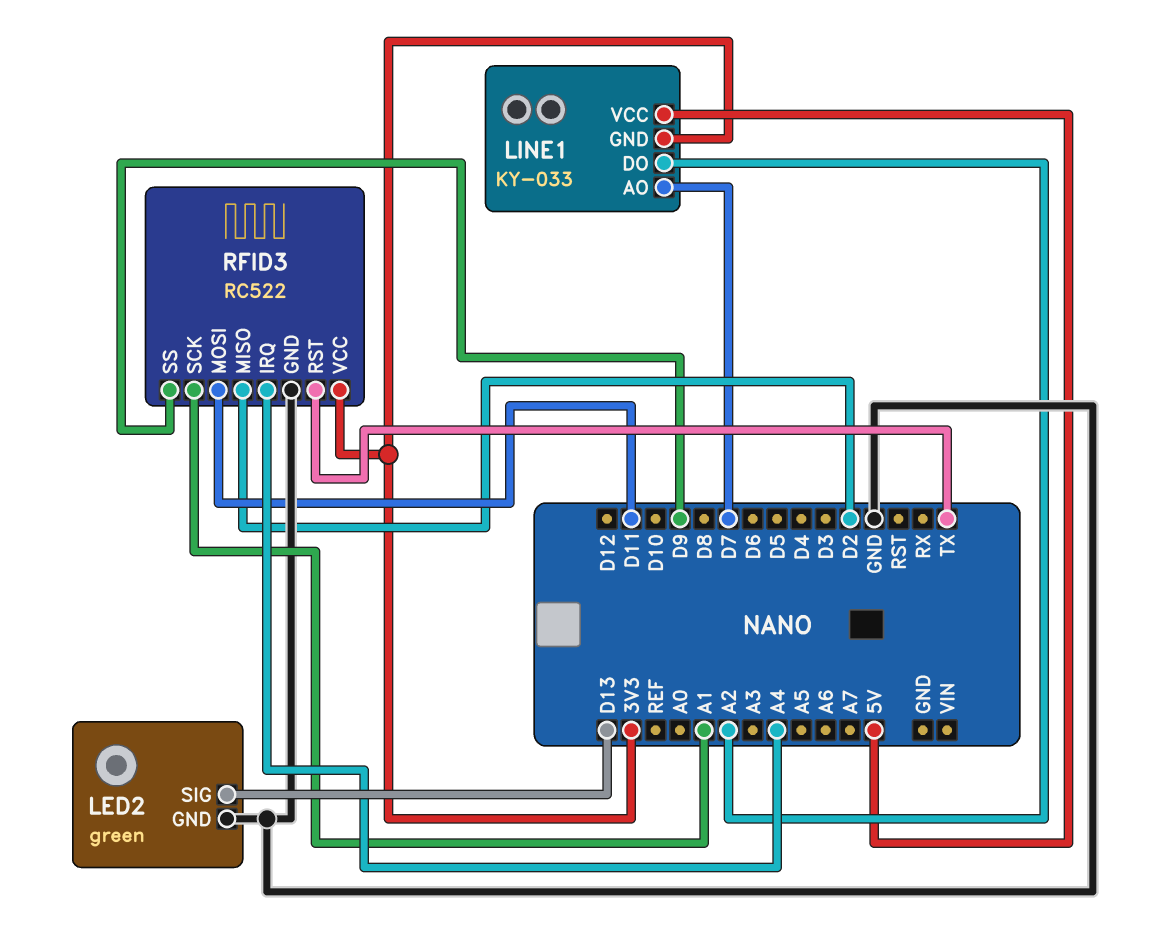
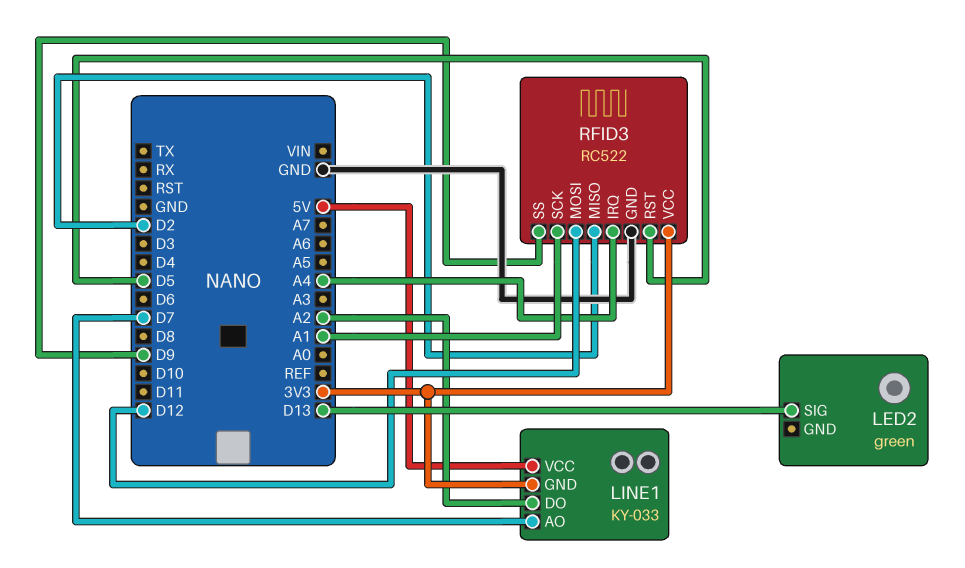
LED2 pin GND: GND -> none
RFID3 pin MOSI: D11 -> D12
RFID3 pin RST: TX -> D5

